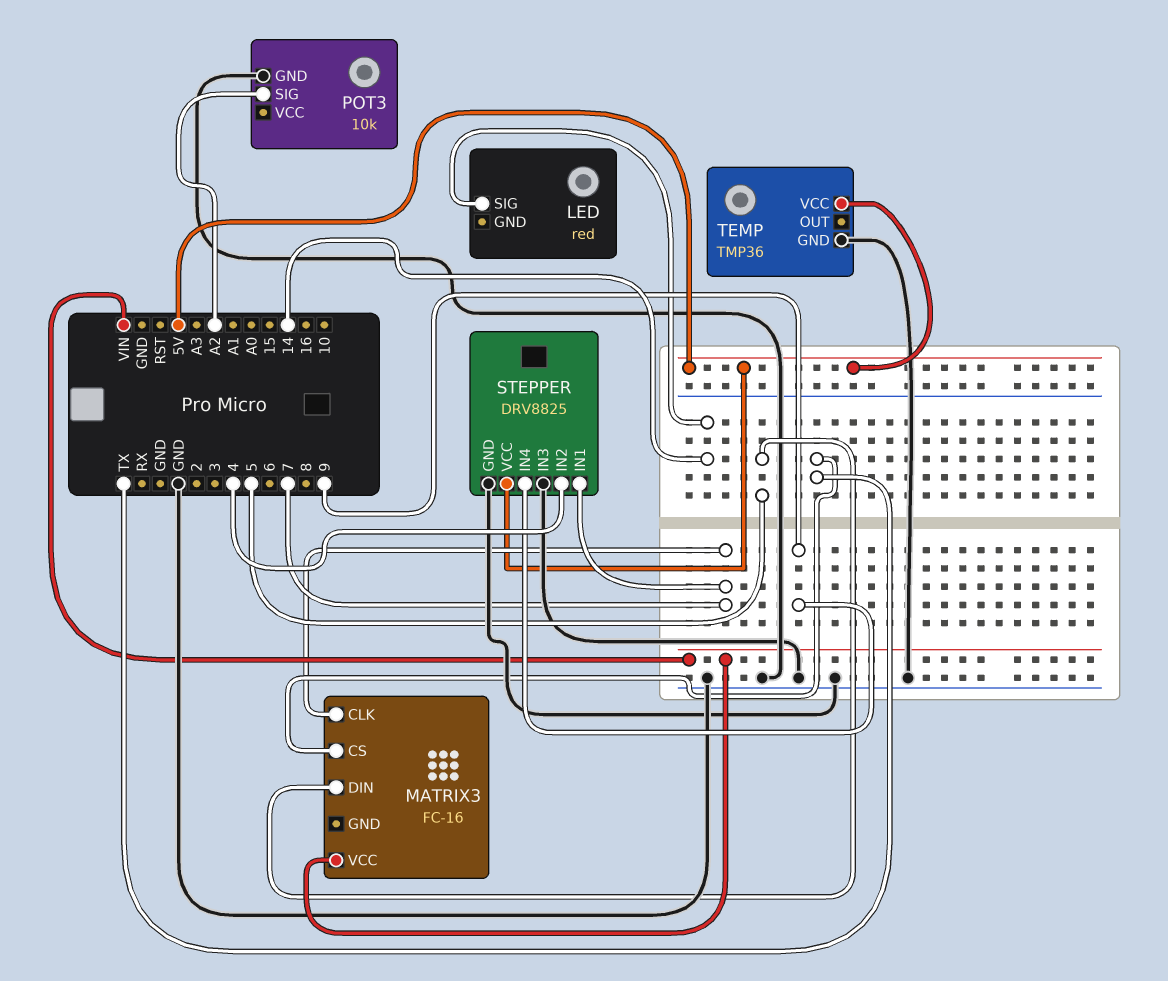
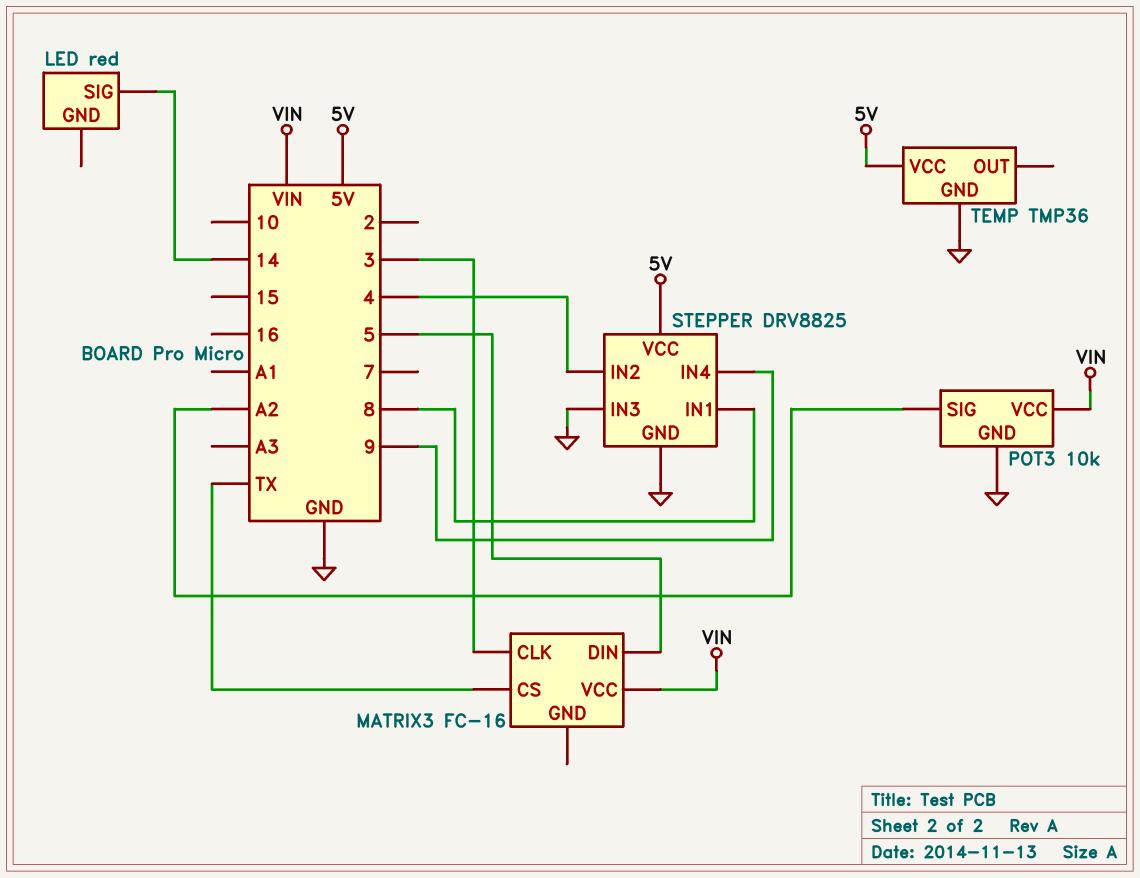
MATRIX3 pin CLK: 7 -> 3
POT3 pin VCC: none -> VIN
STEPPER pin IN1: 7 -> 8

